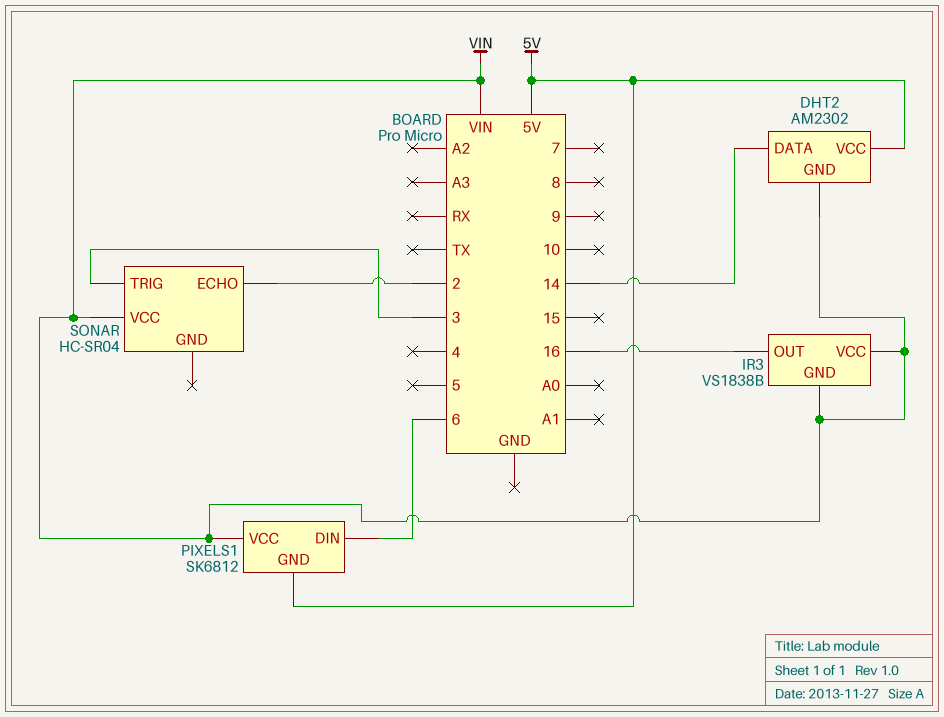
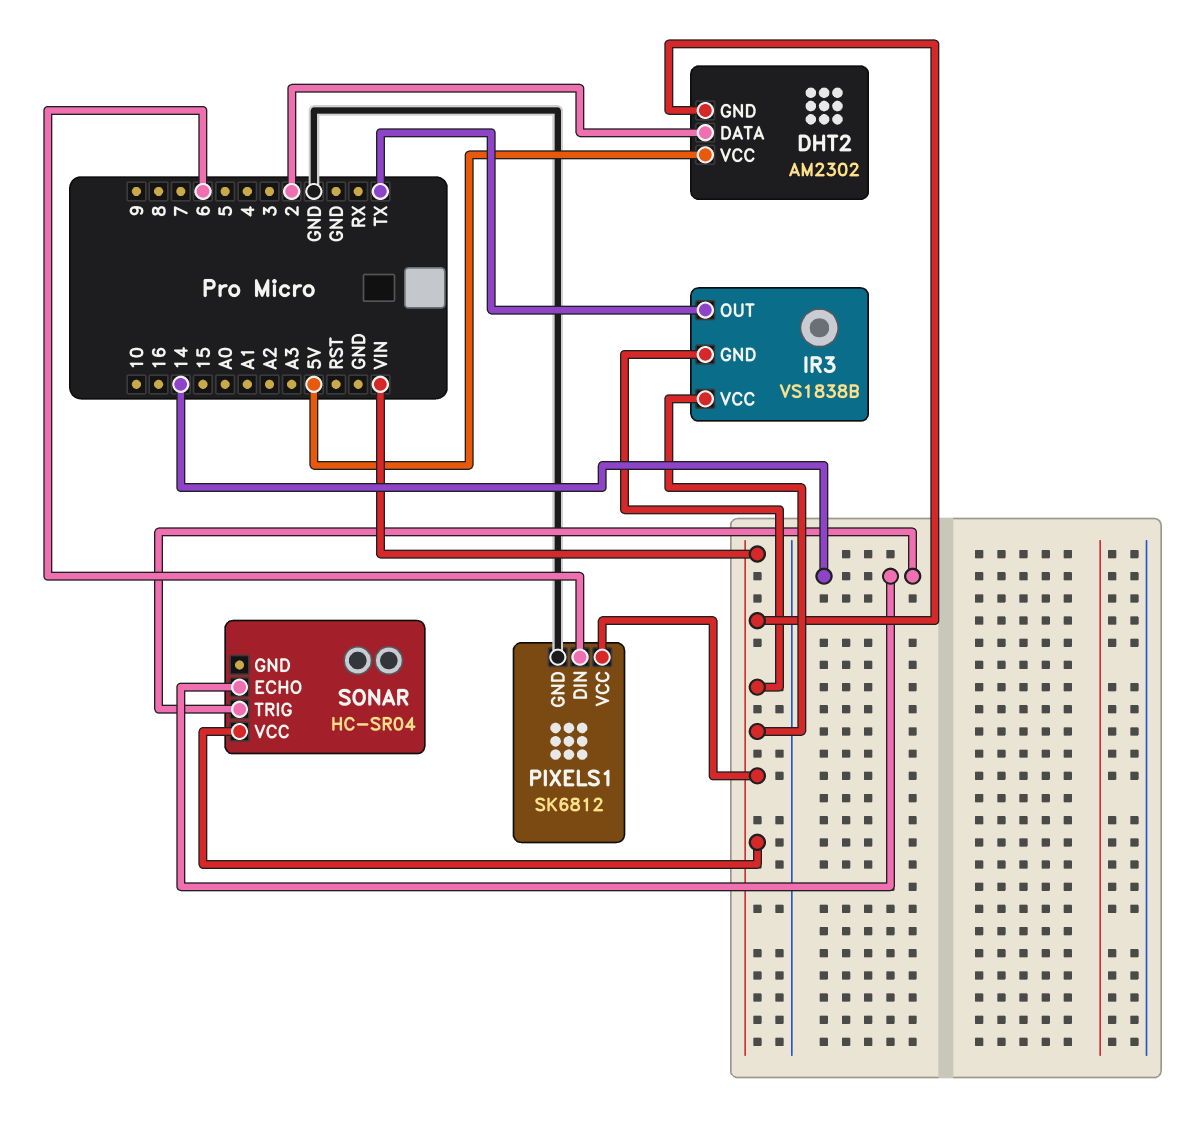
DHT2 pin DATA: 14 -> 2
IR3 pin OUT: 16 -> TX
PIXELS1 pin GND: 5V -> GND
SONAR pin ECHO: 2 -> 14
SONAR pin TRIG: 3 -> 14

